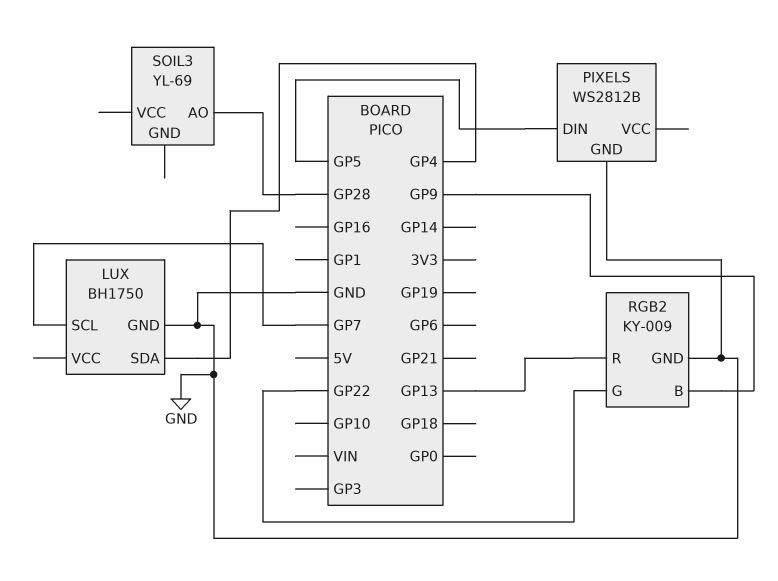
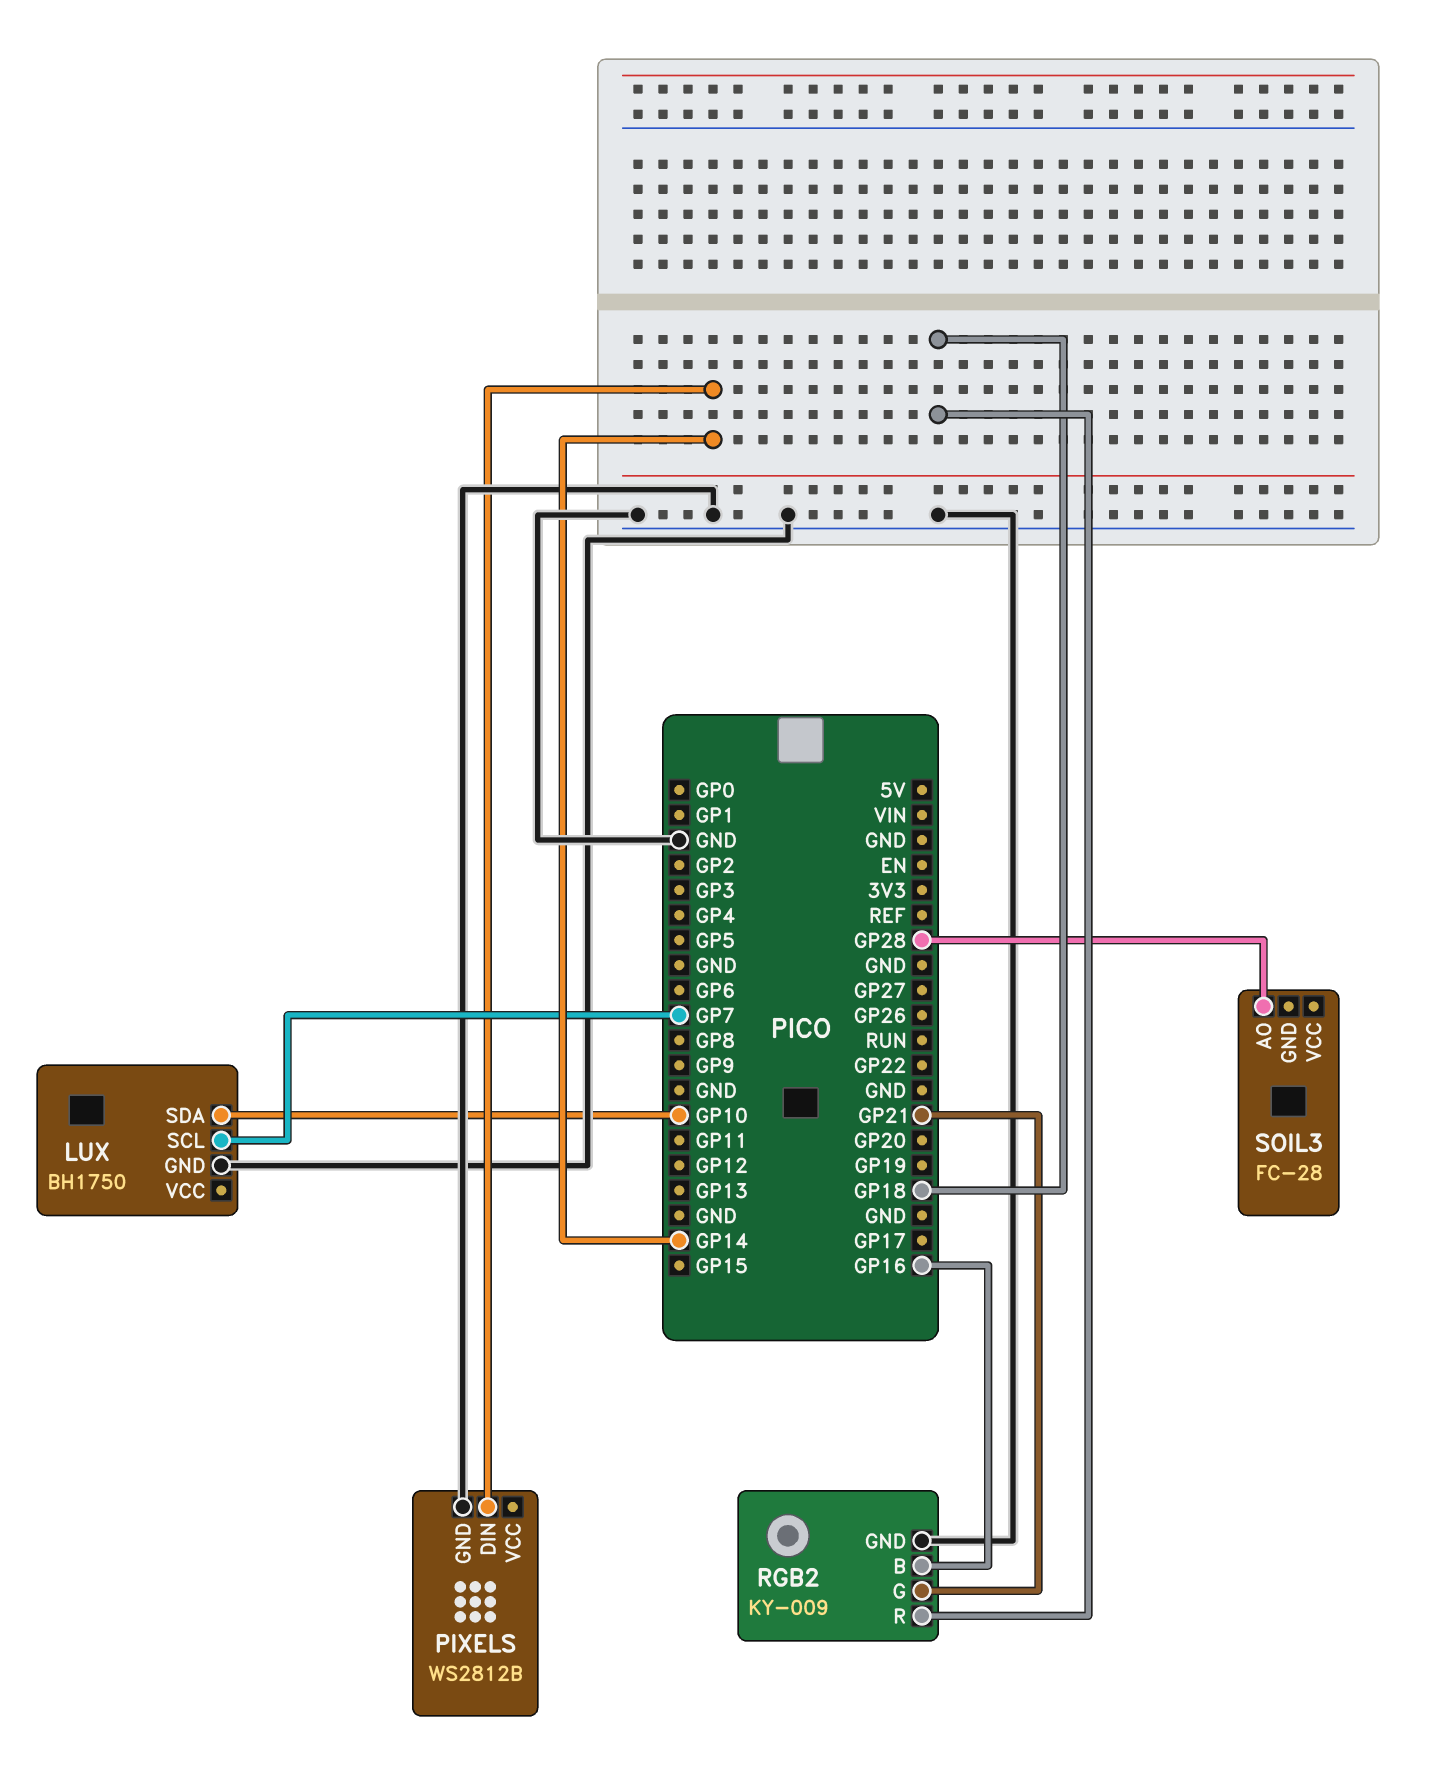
LUX pin SDA: GP4 -> GP10
PIXELS pin DIN: GP5 -> GP14
RGB2 pin B: GP9 -> GP16
RGB2 pin G: GP22 -> GP21
RGB2 pin R: GP13 -> GP18
SOIL3: YL-69 -> FC-28

